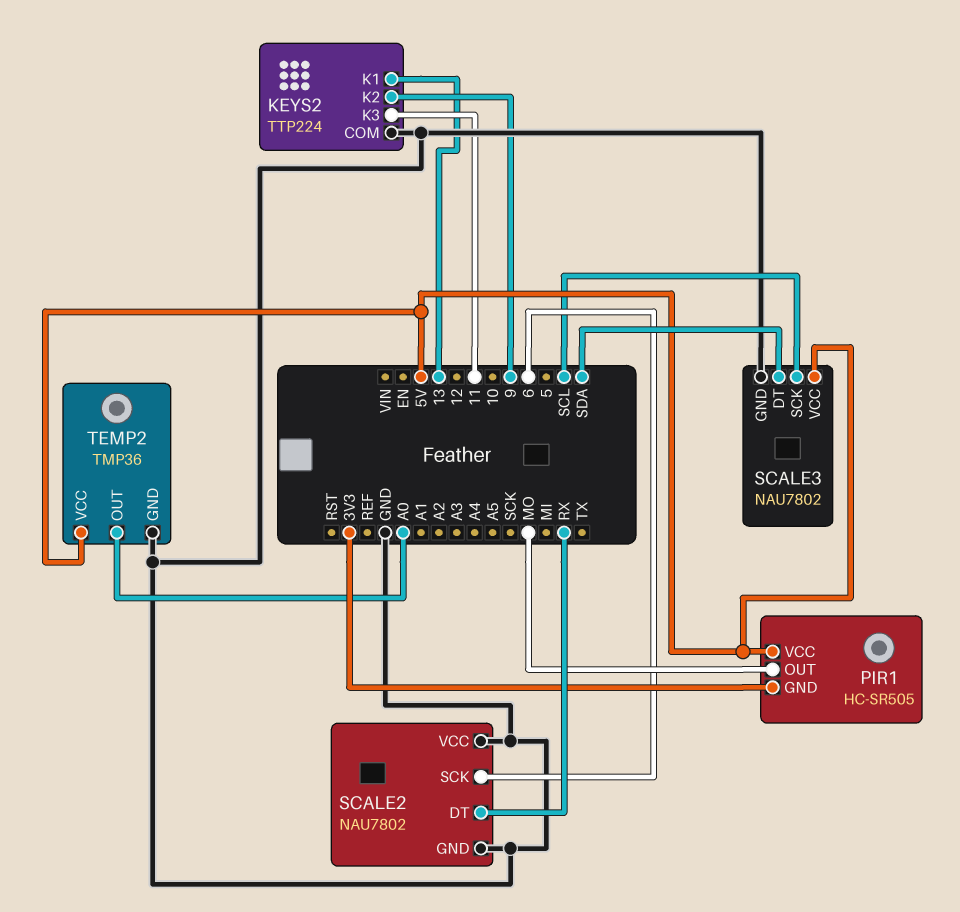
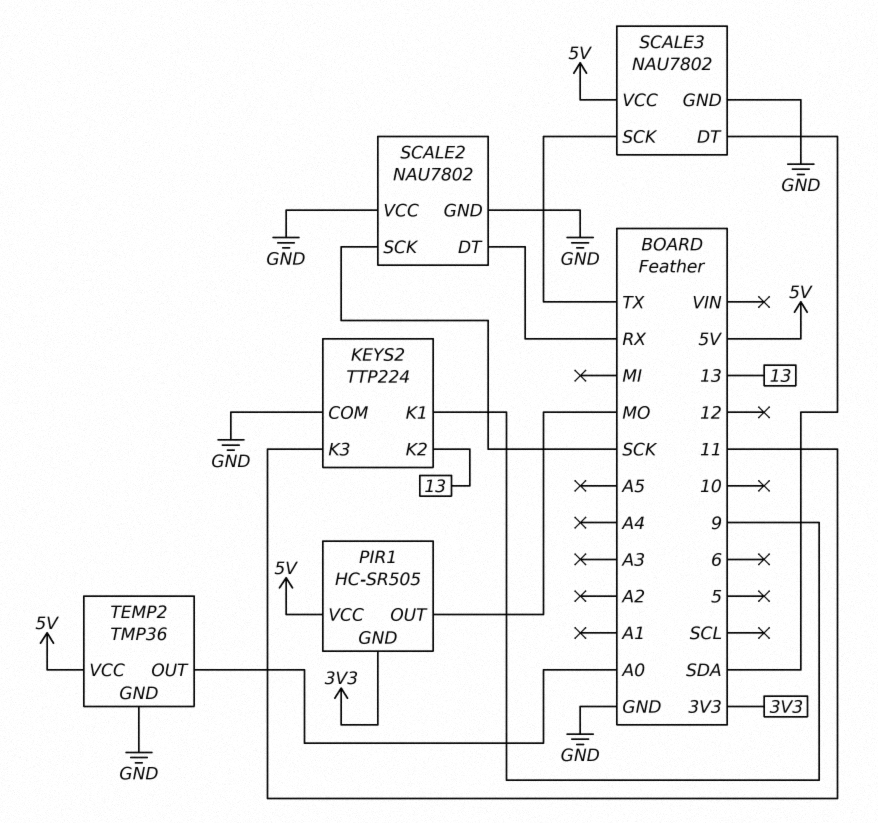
KEYS2 pin K1: 13 -> 9
KEYS2 pin K2: 9 -> 13
SCALE2 pin SCK: 6 -> SCK
SCALE3 pin SCK: SCL -> TX

